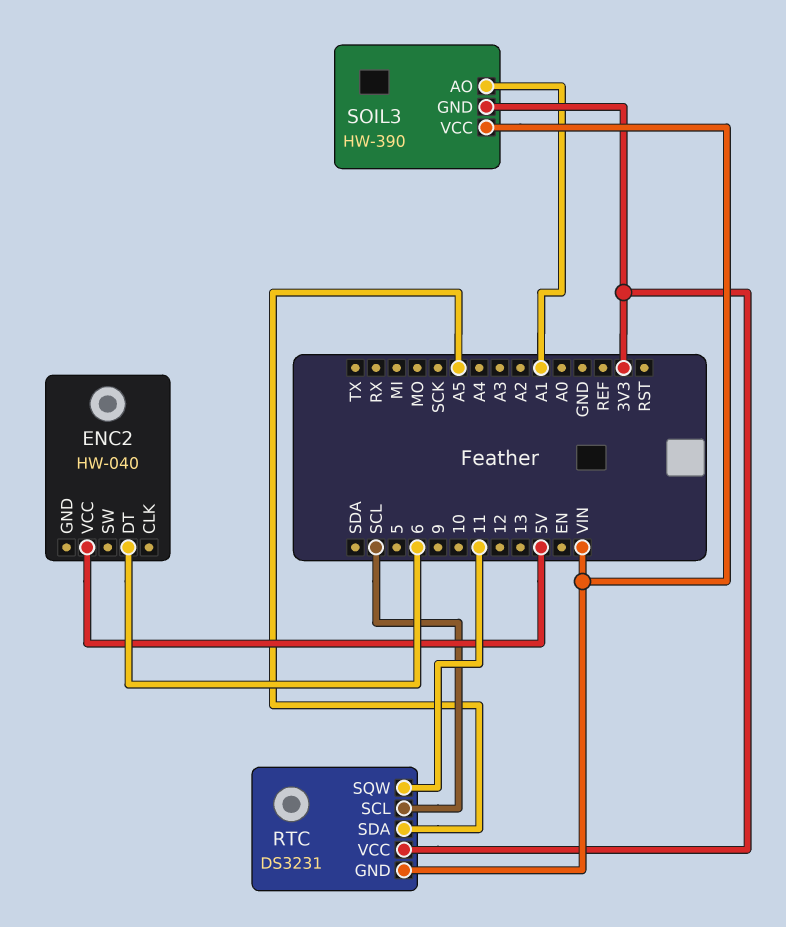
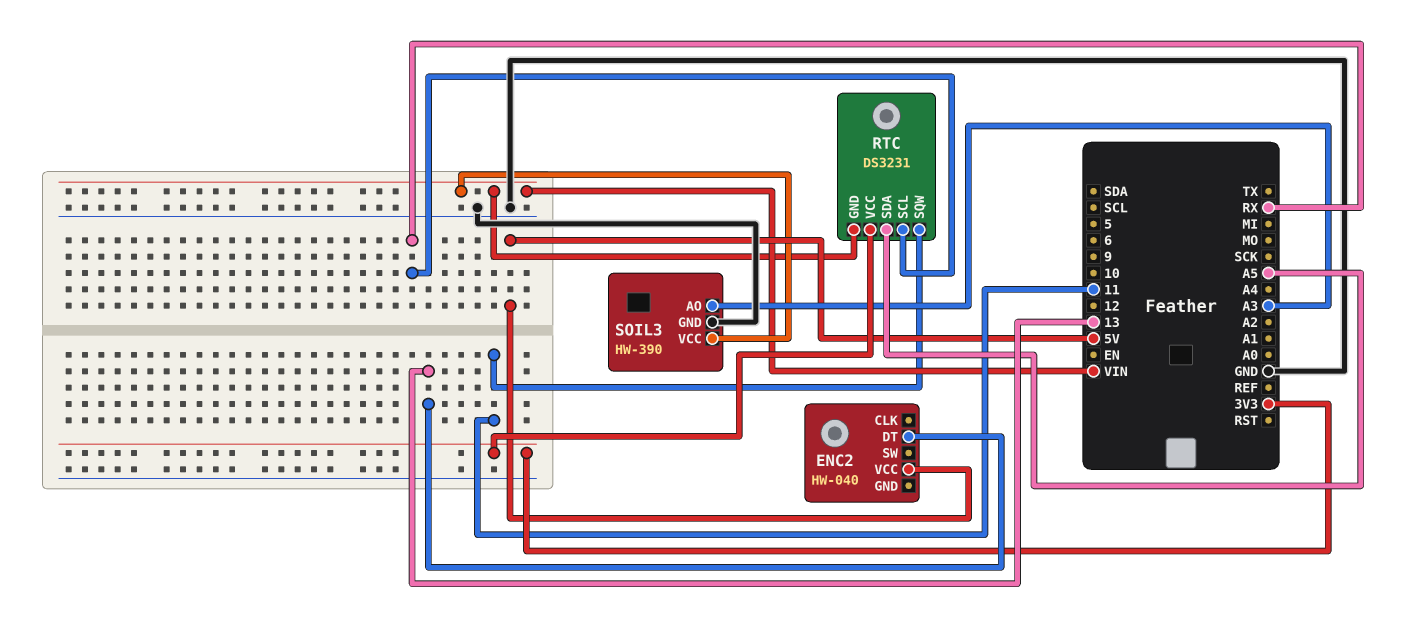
ENC2 pin DT: 6 -> 13
RTC pin SCL: SCL -> RX
SOIL3 pin AO: A1 -> A3
SOIL3 pin GND: 3V3 -> GND

